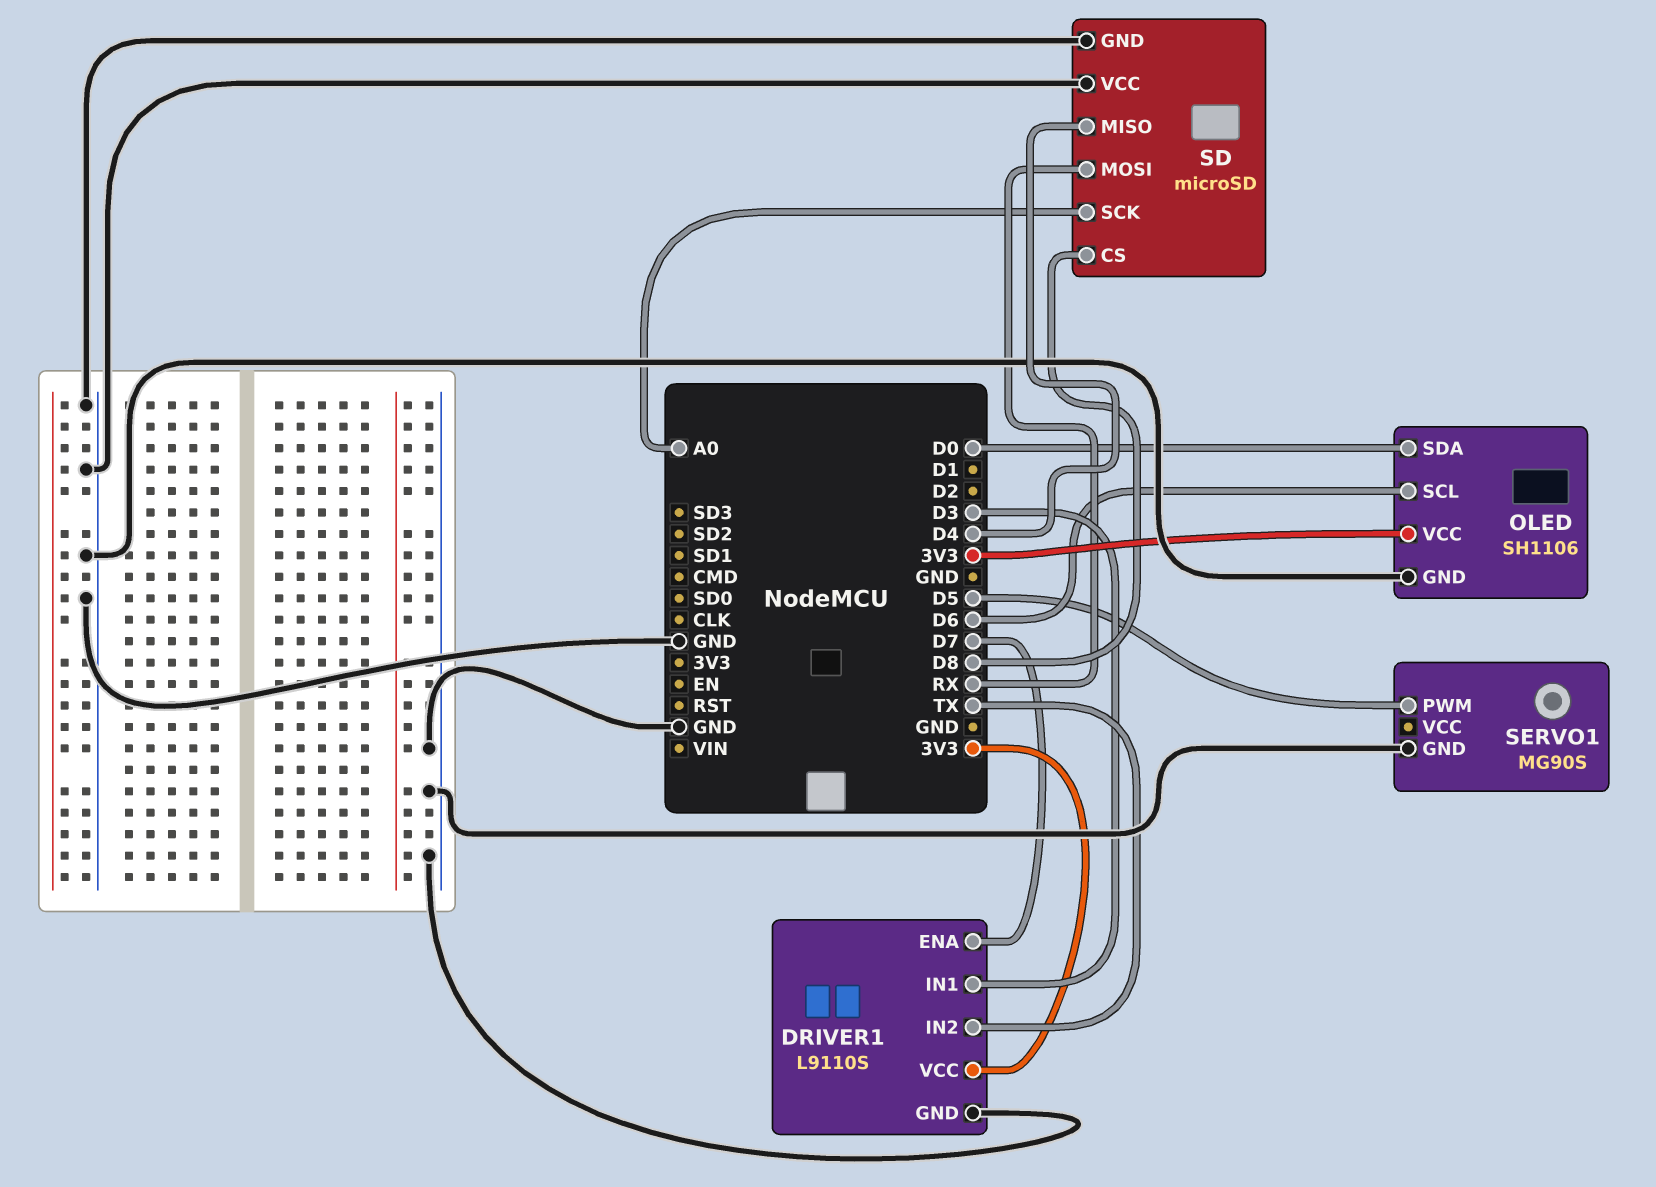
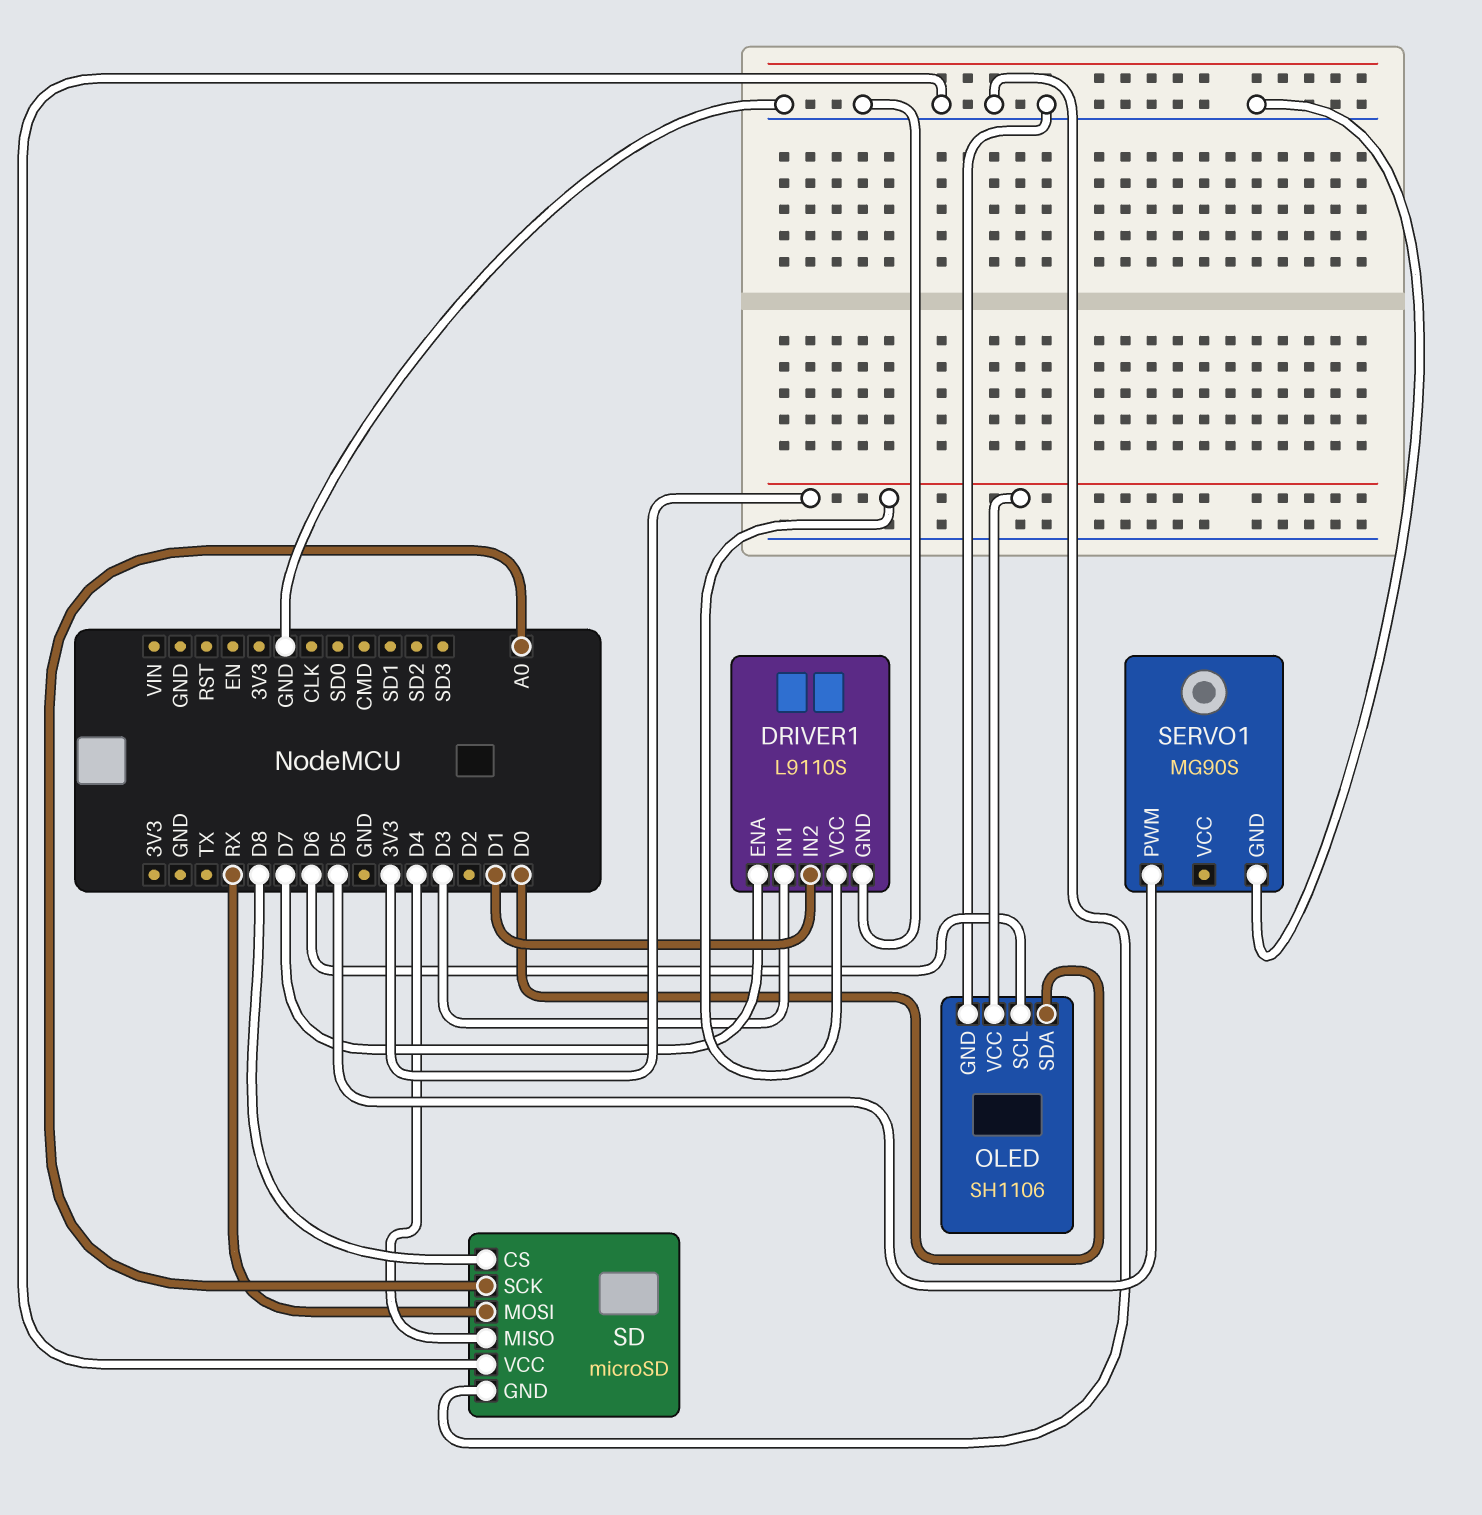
DRIVER1 pin IN2: TX -> D1

